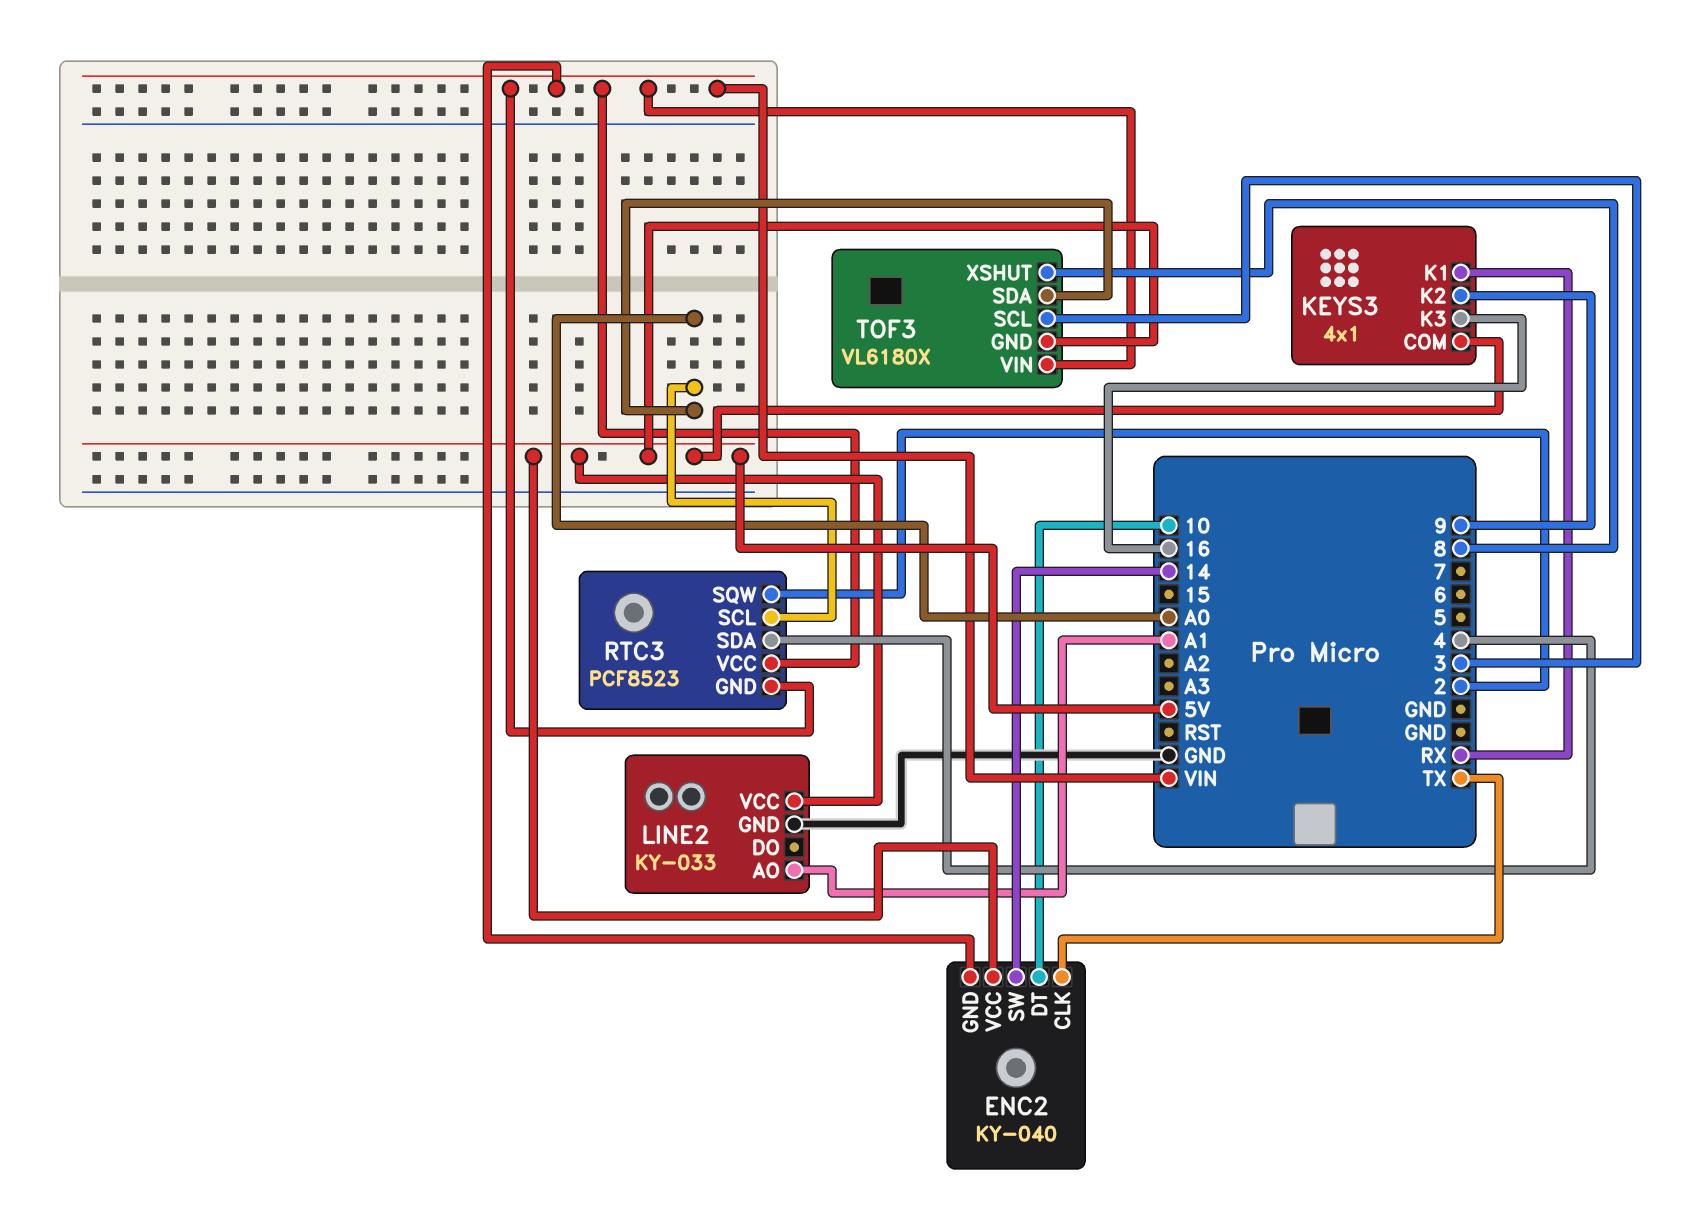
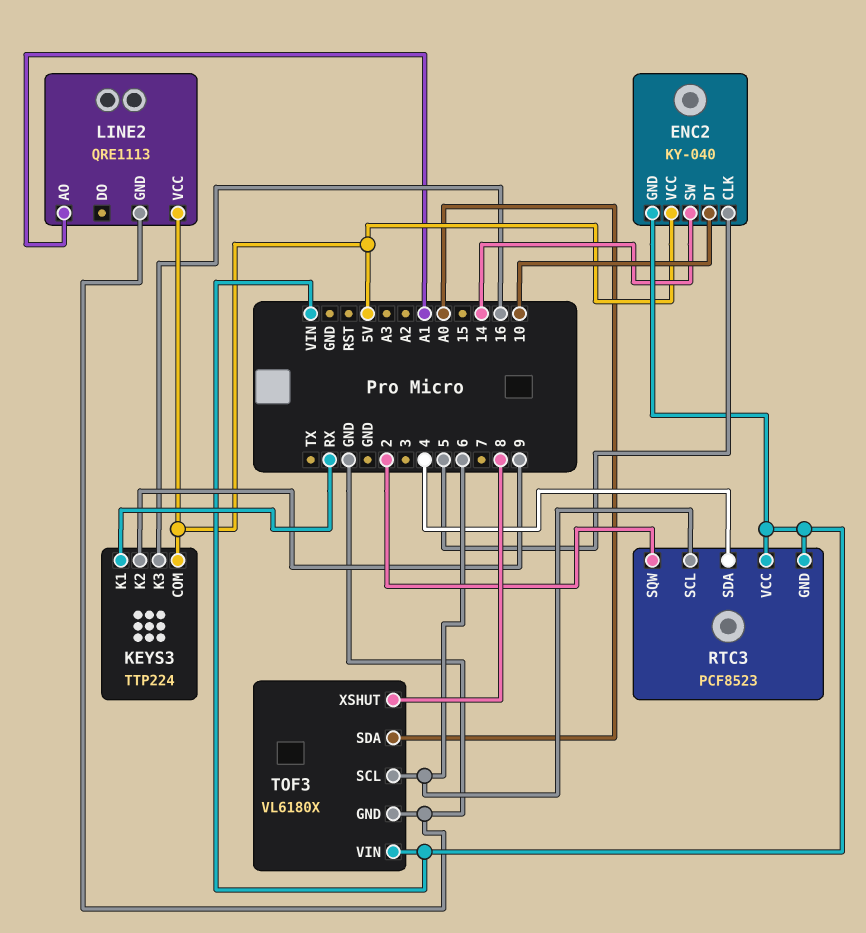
ENC2 pin CLK: TX -> 5
KEYS3: 4x1 -> TTP224
LINE2: KY-033 -> QRE1113
RTC3 pin SCL: A0 -> 6
TOF3 pin GND: 5V -> GND
TOF3 pin SCL: 3 -> 6

